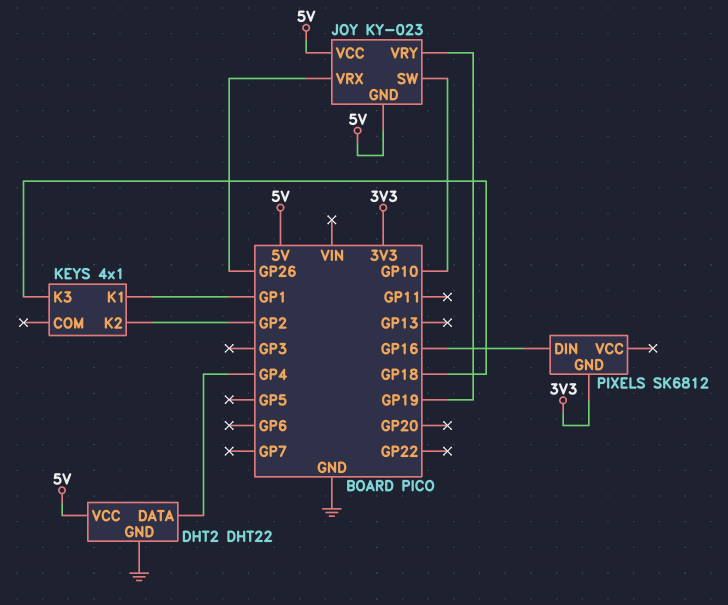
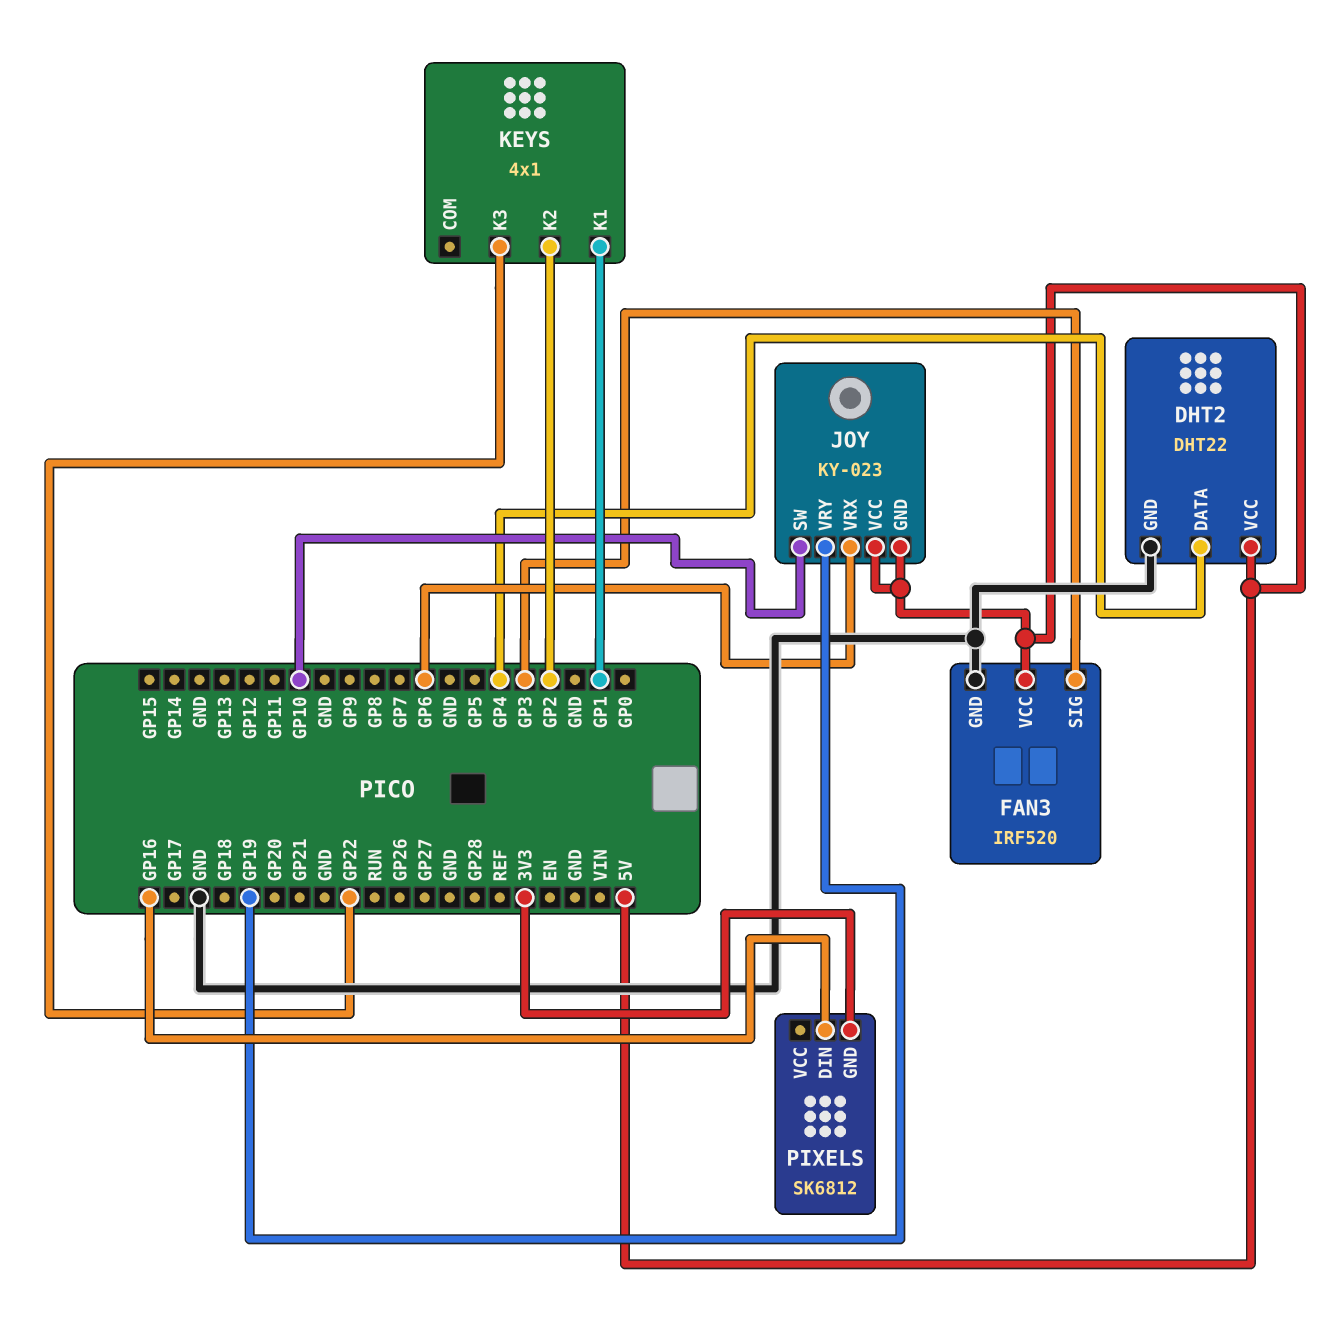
FAN3: none -> IRF520
FAN3 pin GND: none -> GND
FAN3 pin SIG: none -> GP3
FAN3 pin VCC: none -> 5V
JOY pin VRX: GP26 -> GP6
KEYS pin K3: GP18 -> GP22

